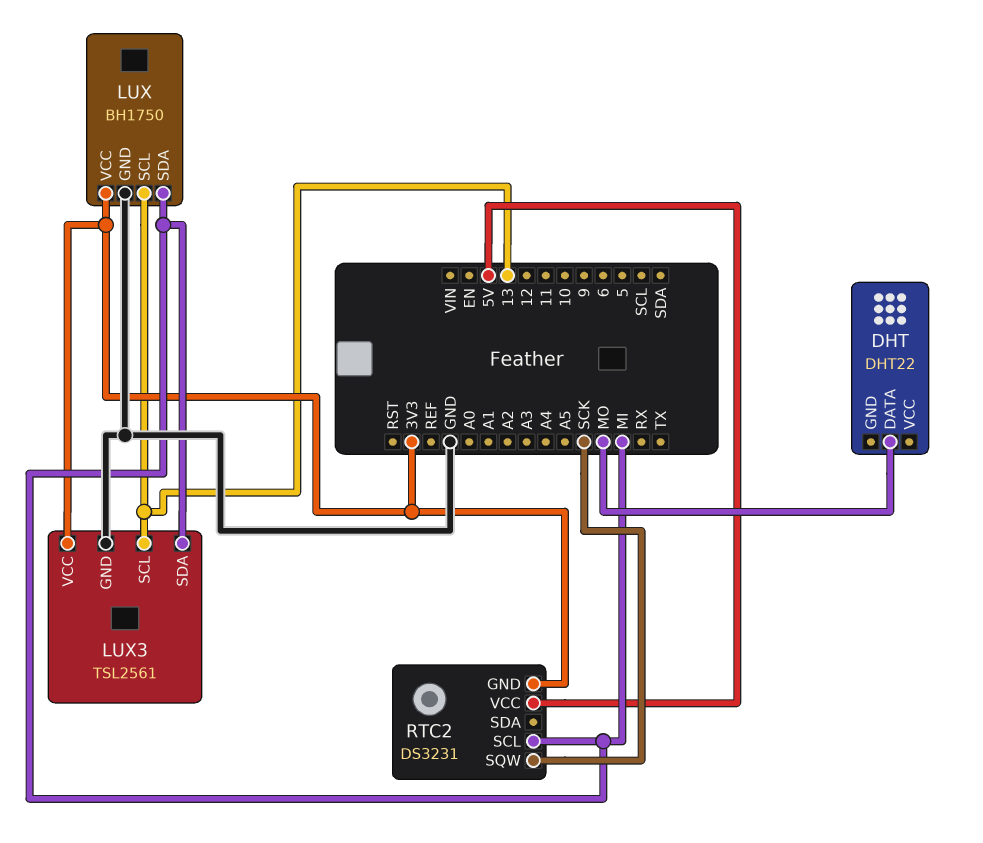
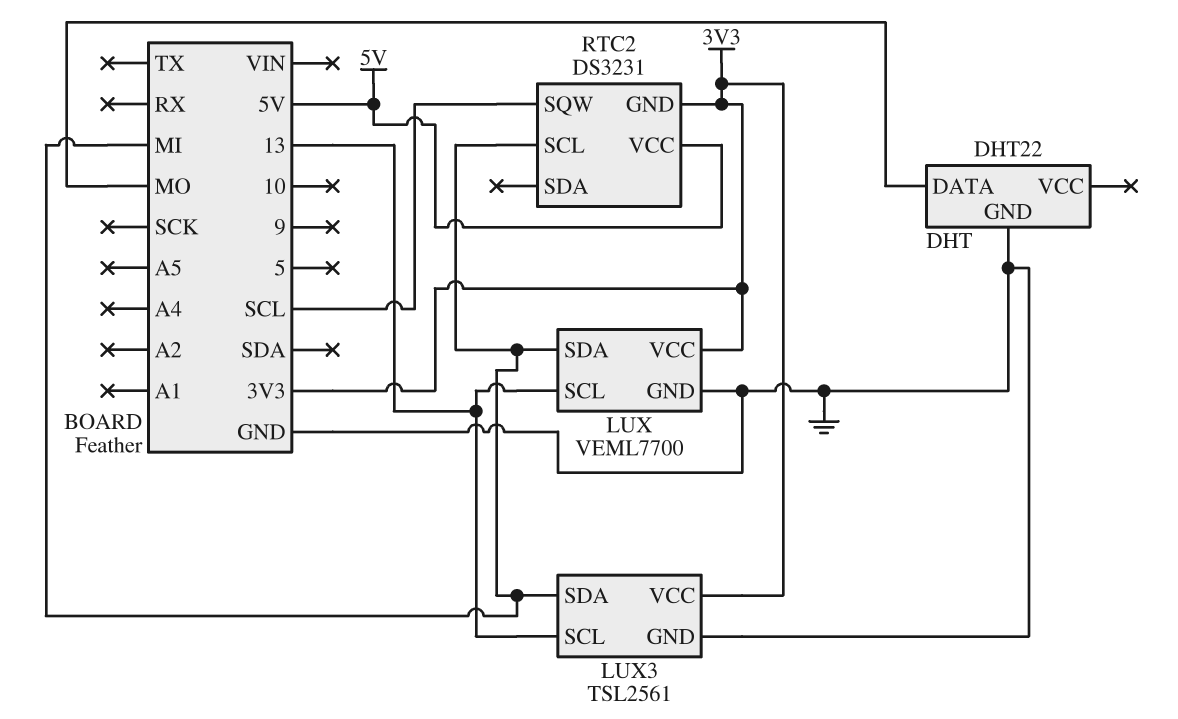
DHT pin GND: none -> GND
LUX: BH1750 -> VEML7700
RTC2 pin SQW: SCK -> SCL

